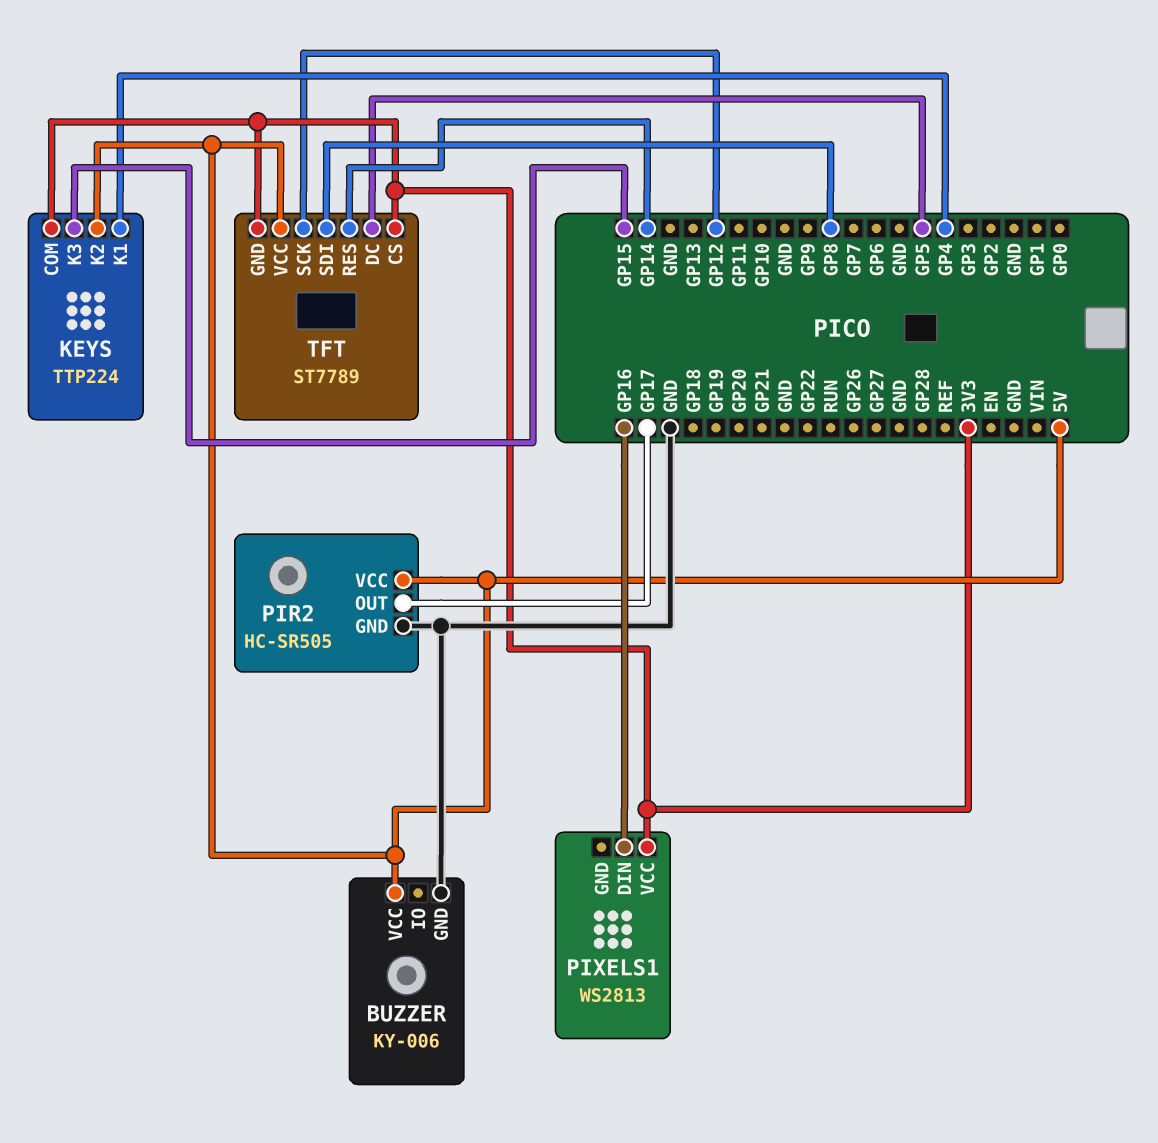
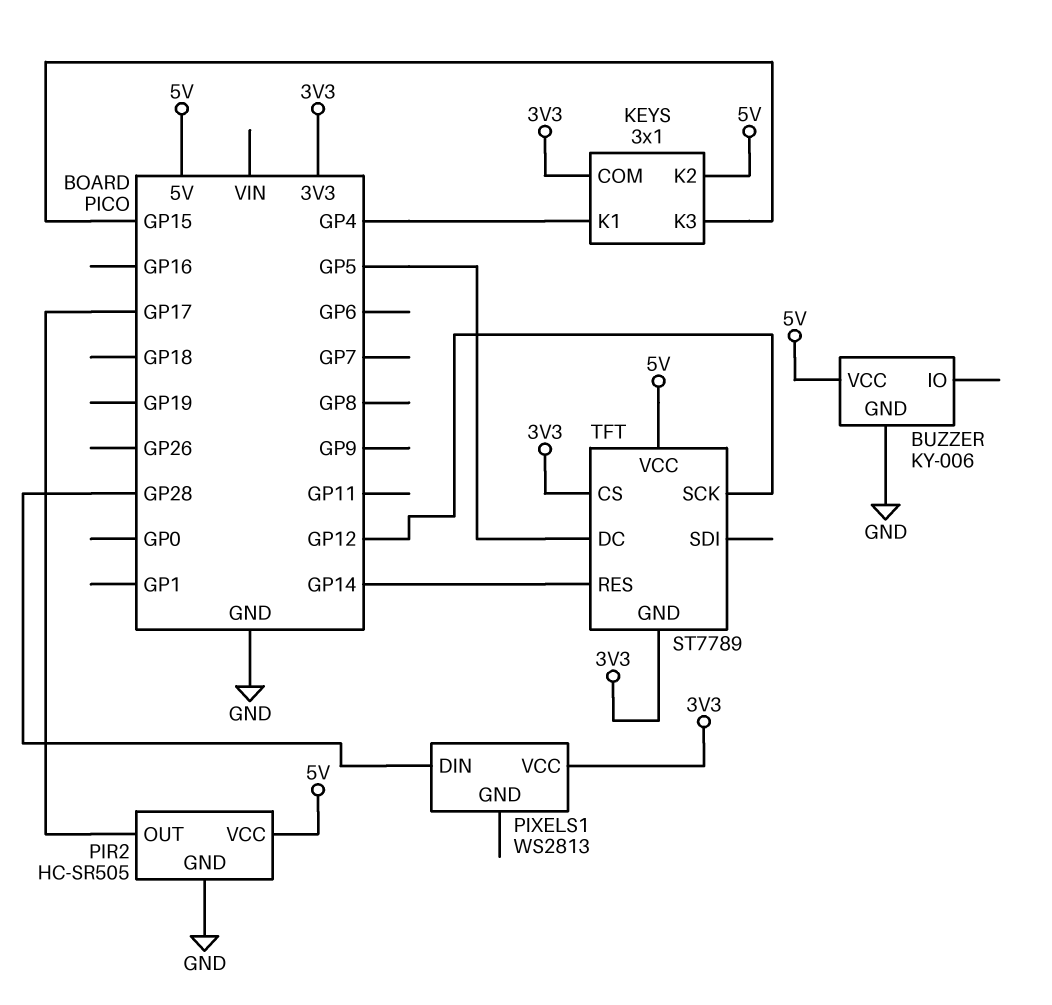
KEYS: TTP224 -> 3x1
PIXELS1 pin DIN: GP16 -> GP28
TFT pin SDI: GP8 -> none

